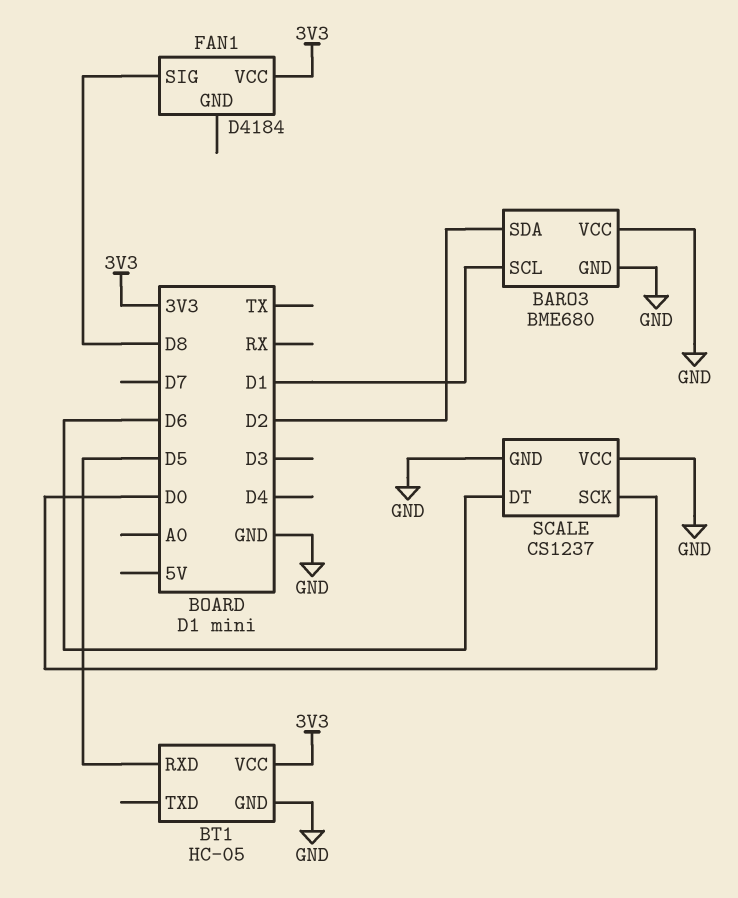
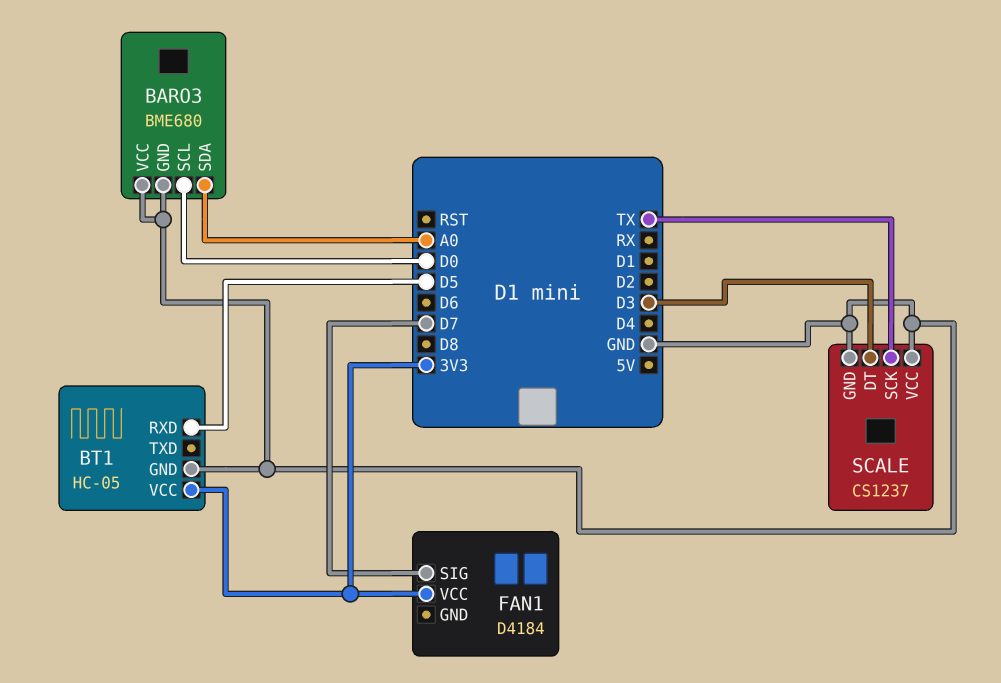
BARO3 pin SCL: D1 -> D0
BARO3 pin SDA: D2 -> A0
FAN1 pin SIG: D8 -> D7
SCALE pin DT: D6 -> D3
SCALE pin SCK: D0 -> TX

